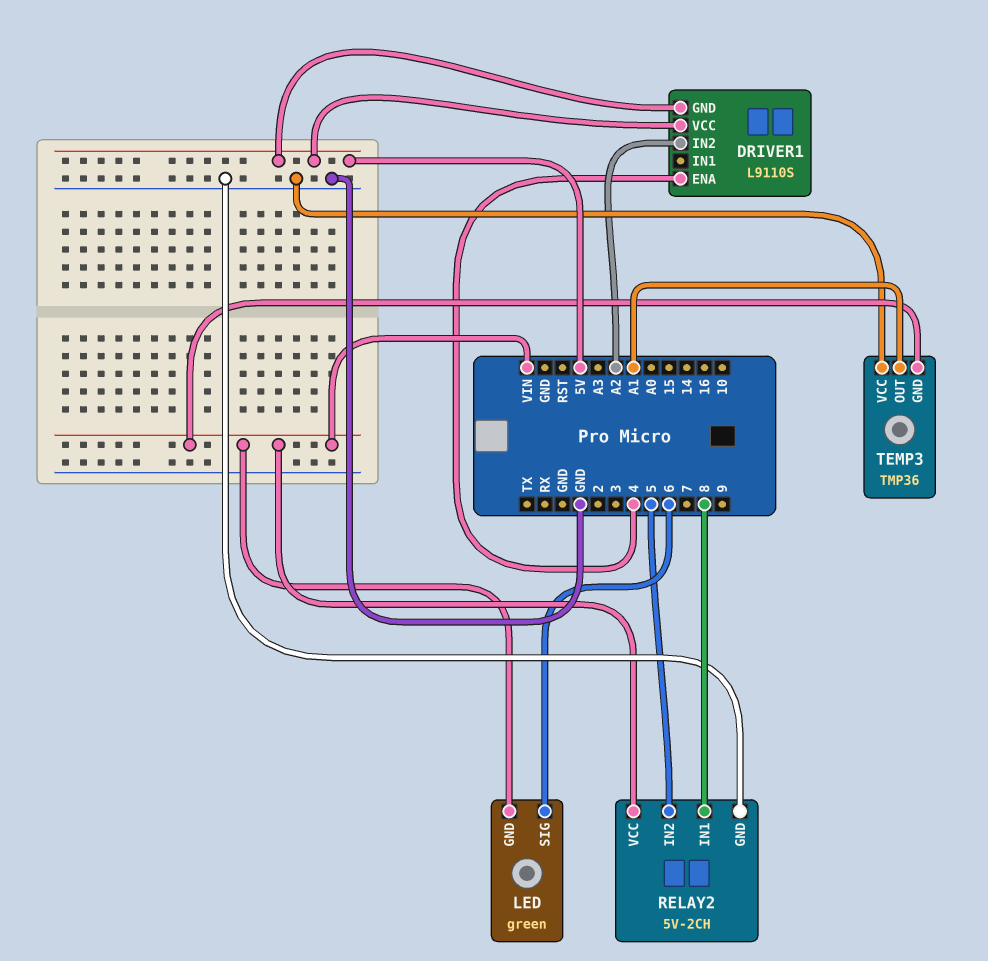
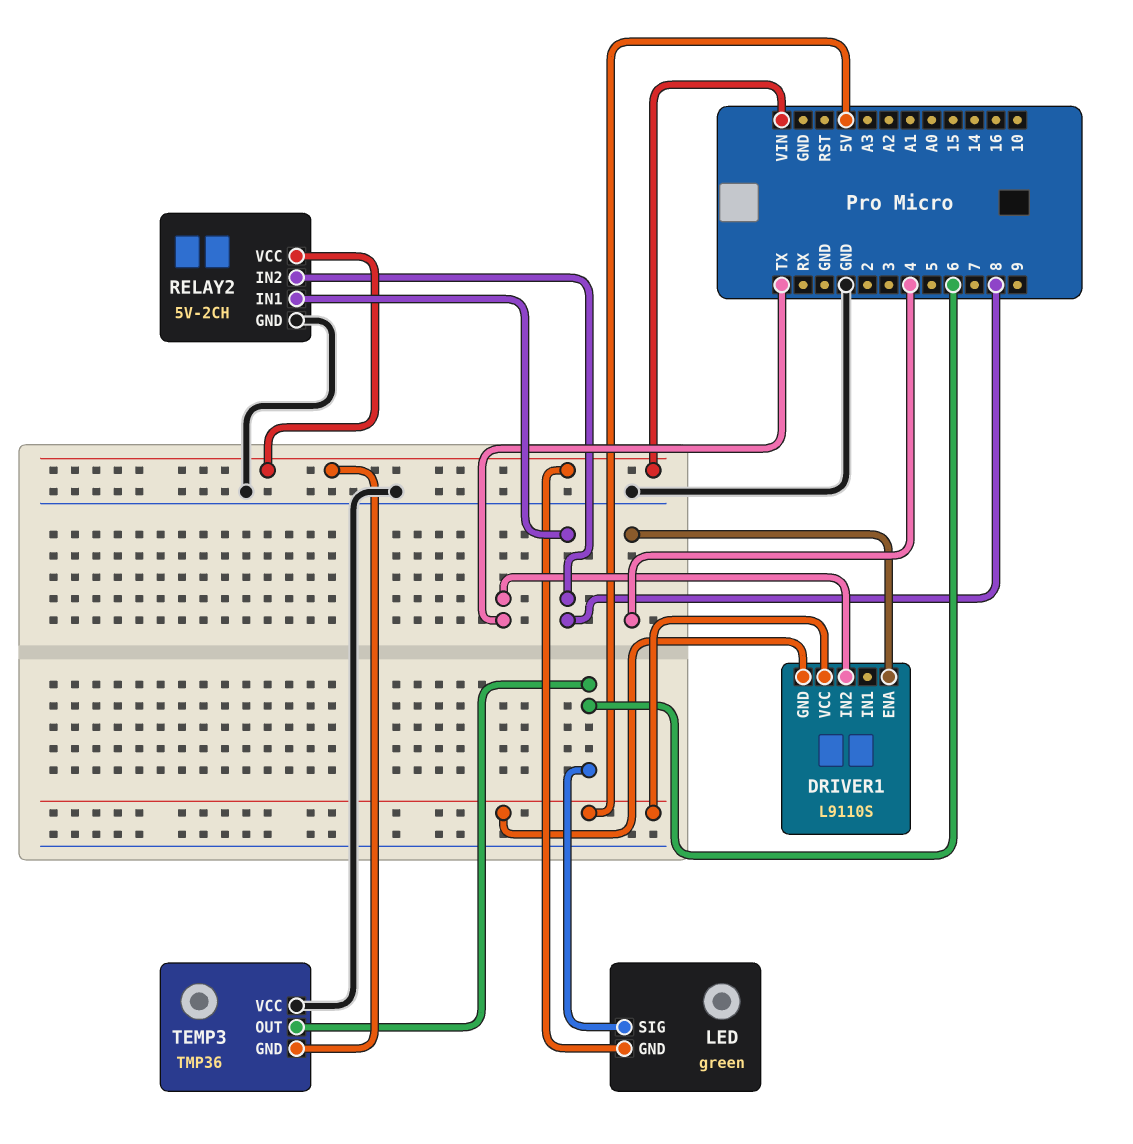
DRIVER1 pin IN2: A2 -> TX
RELAY2 pin IN2: 5 -> 8
TEMP3 pin OUT: A1 -> 6

